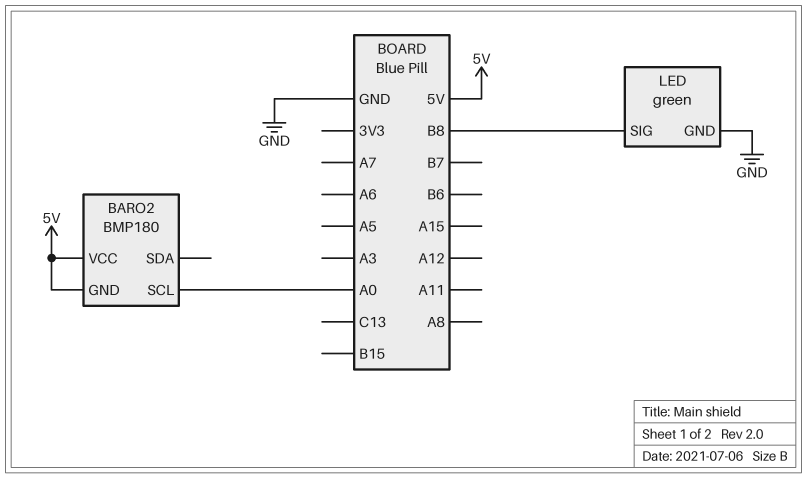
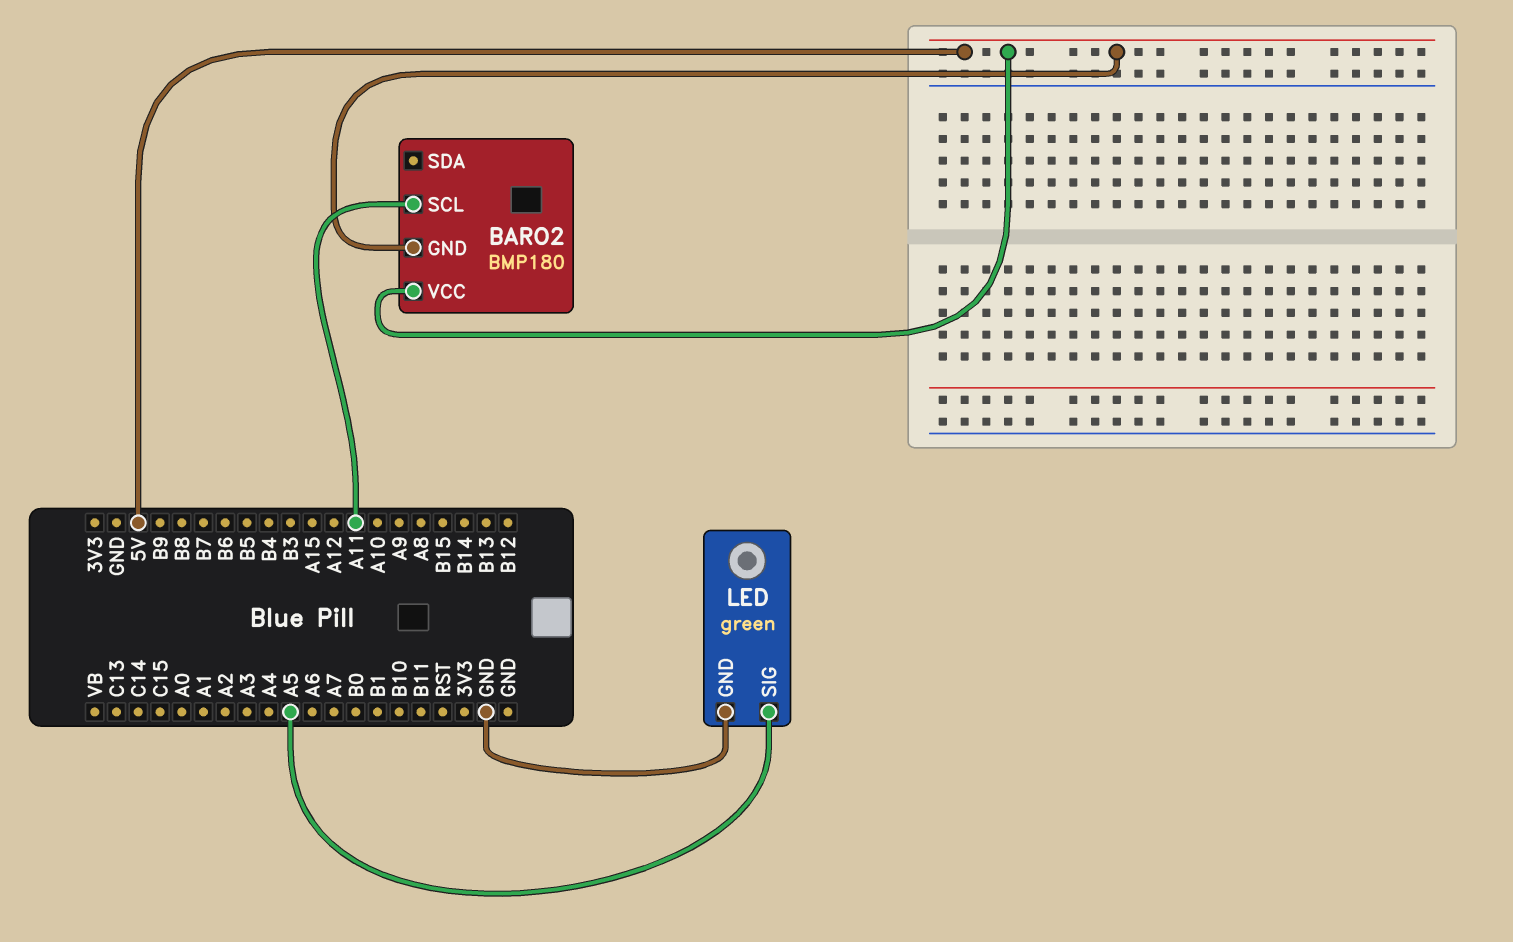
BARO2 pin SCL: A0 -> A11
LED pin SIG: B8 -> A5

